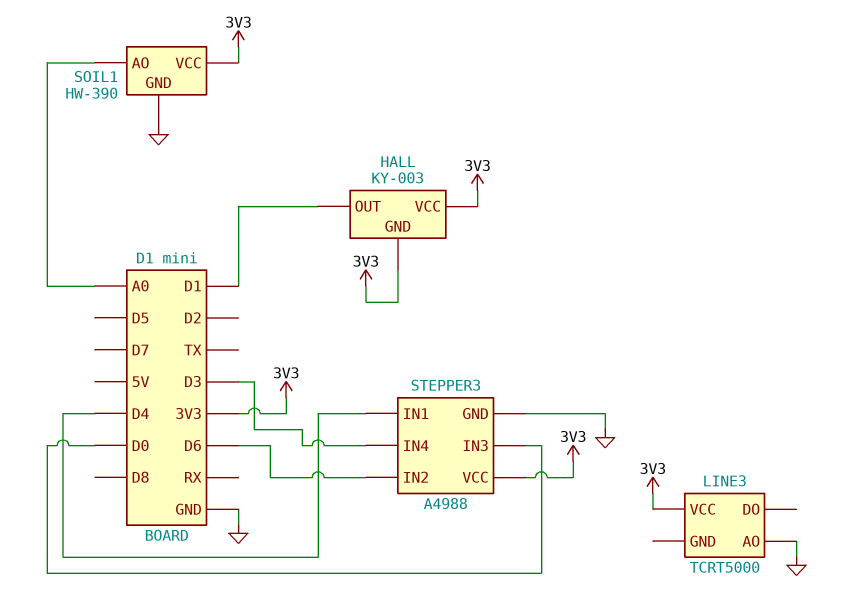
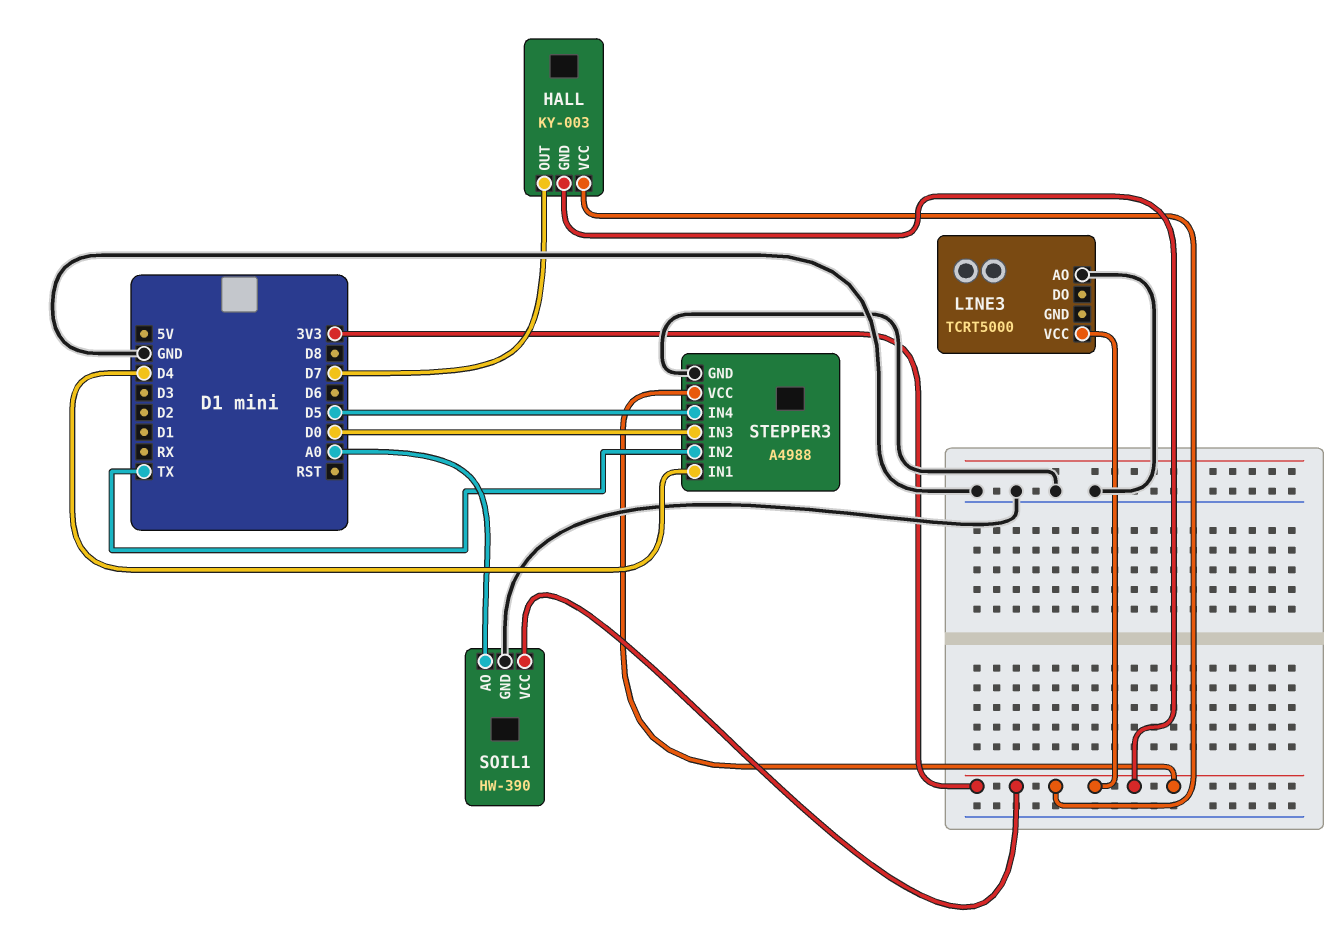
HALL pin OUT: D1 -> D7
STEPPER3 pin IN2: D6 -> TX
STEPPER3 pin IN4: D3 -> D5

